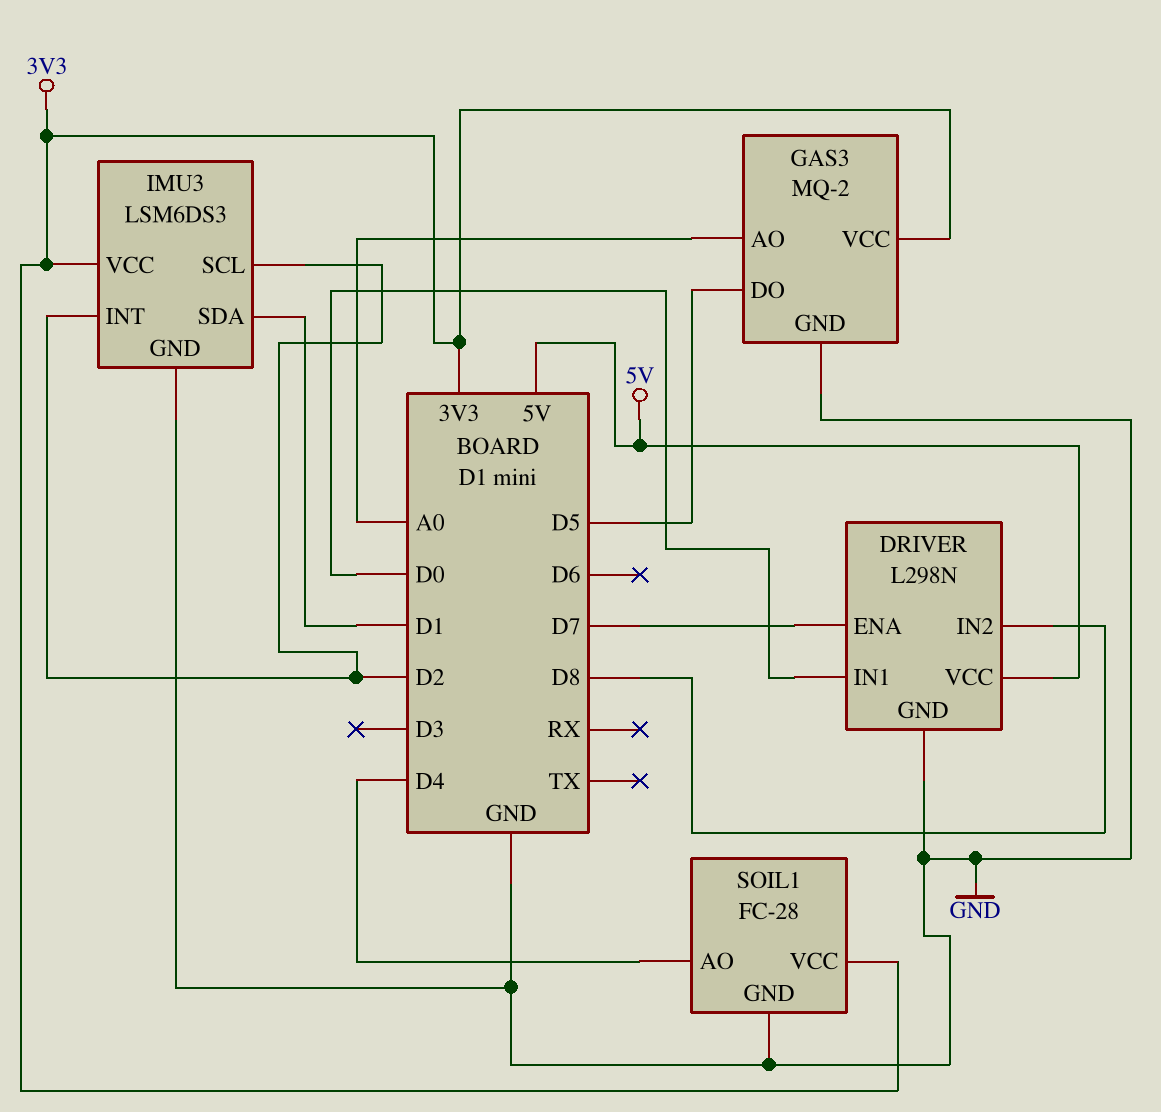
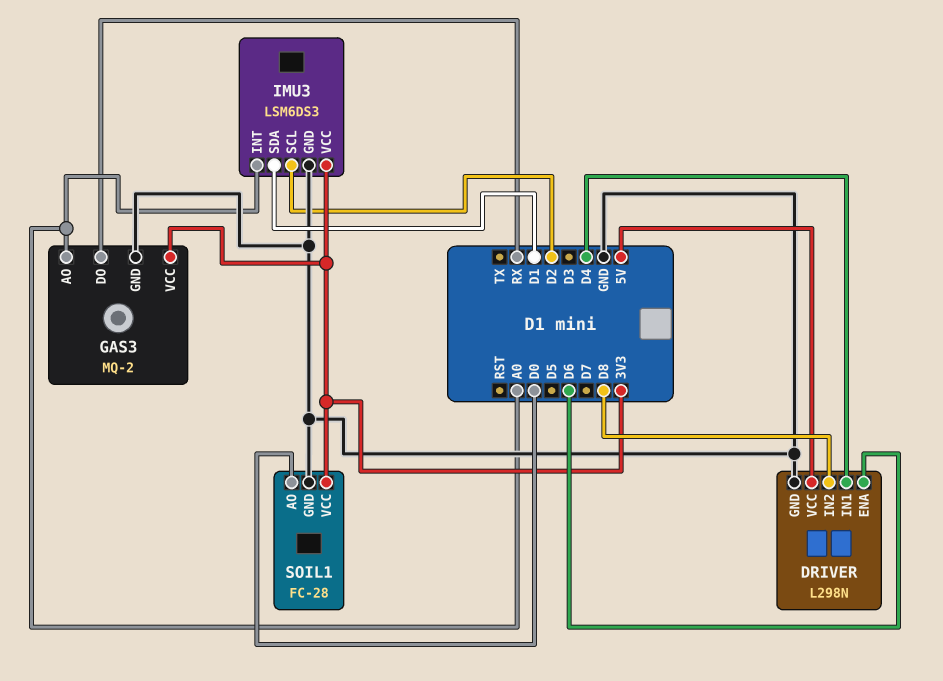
DRIVER pin ENA: D7 -> D6
DRIVER pin IN1: D0 -> D4
GAS3 pin DO: D5 -> RX
IMU3 pin INT: D2 -> A0
SOIL1 pin AO: D4 -> D0

